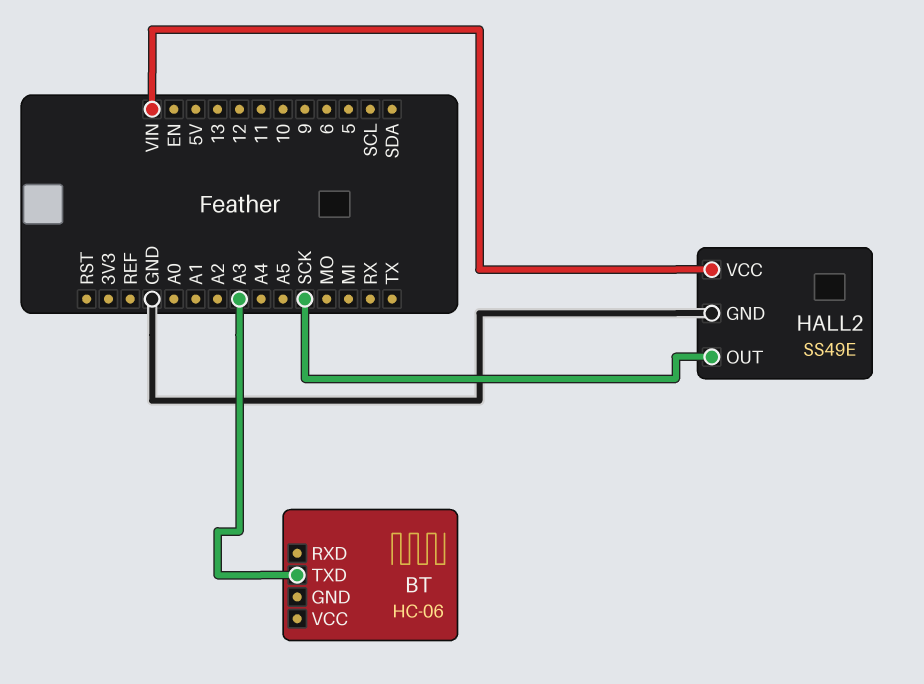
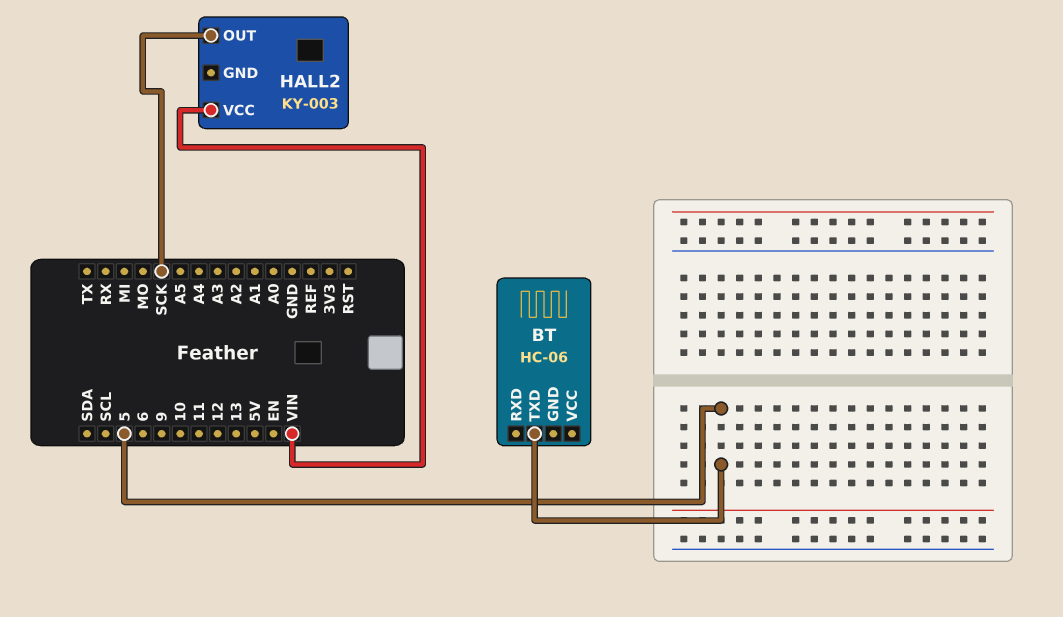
BT pin TXD: A3 -> 5
HALL2: SS49E -> KY-003
HALL2 pin GND: GND -> none

